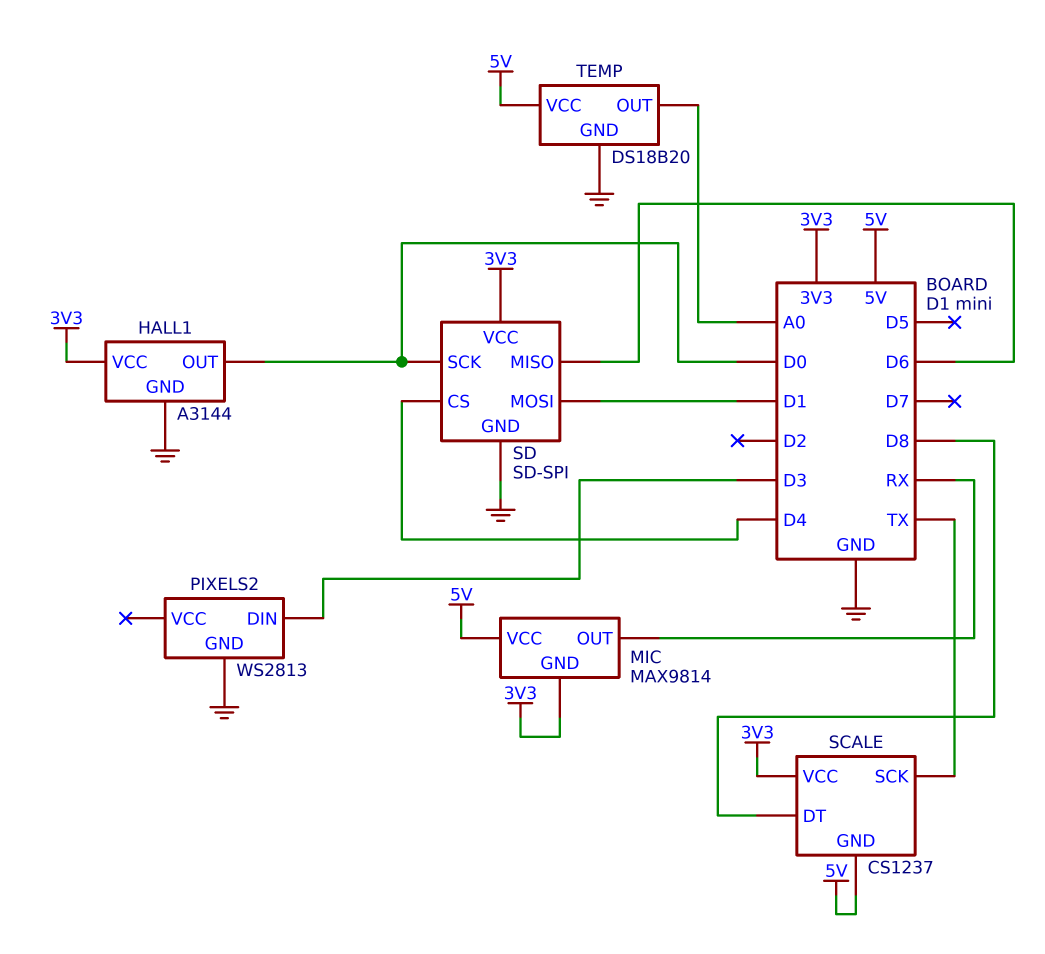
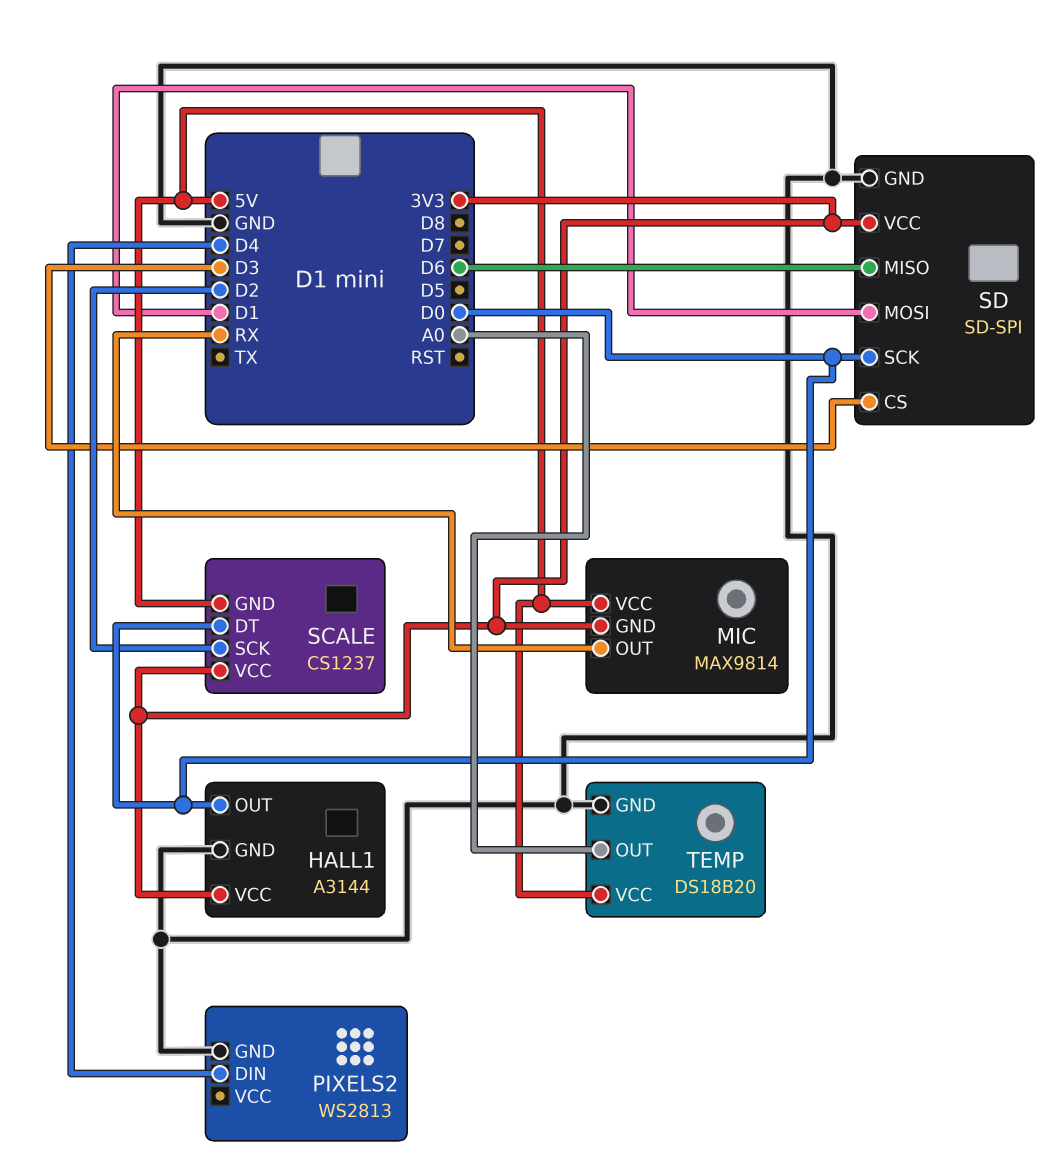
PIXELS2 pin DIN: D3 -> D4
SCALE pin DT: D8 -> D0
SCALE pin SCK: TX -> D2
SD pin CS: D4 -> D3

